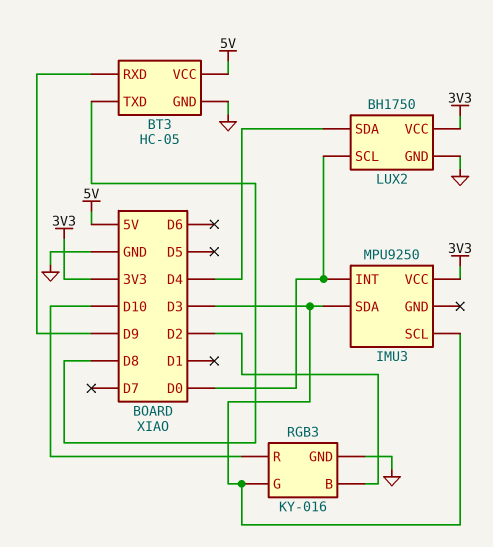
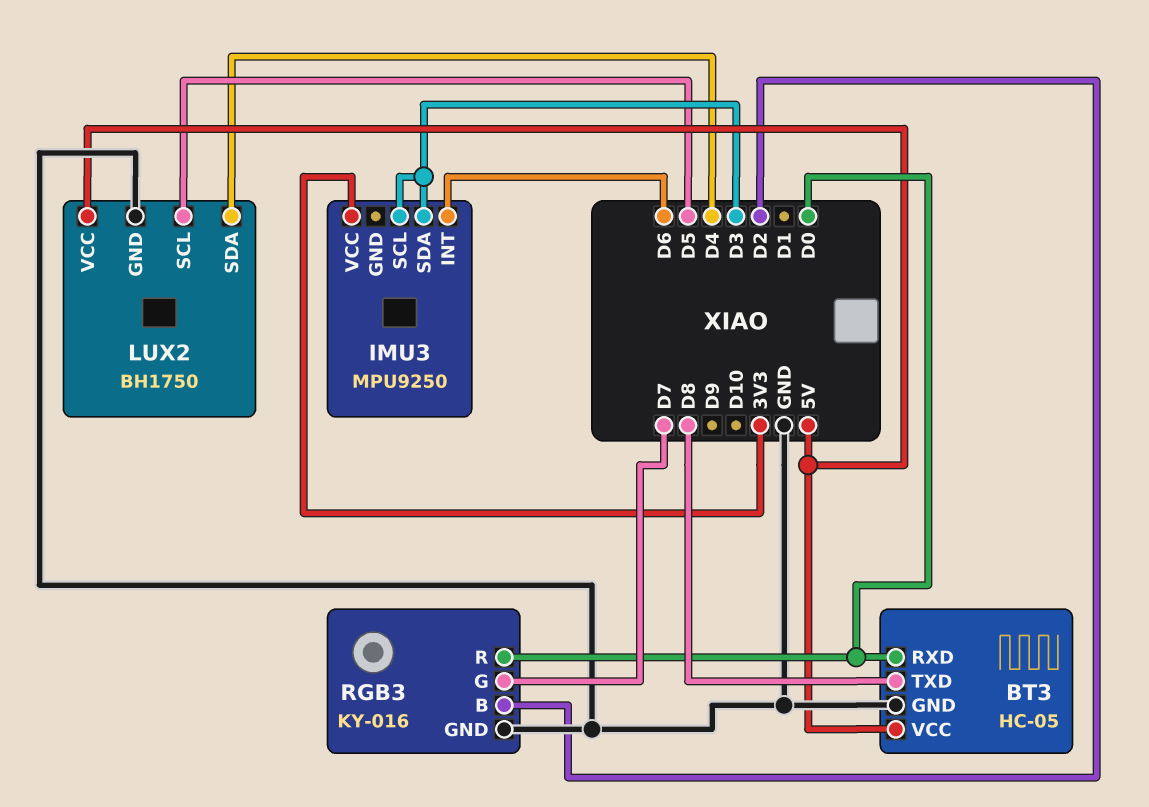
BT3 pin RXD: D9 -> D0
IMU3 pin INT: D0 -> D6
LUX2 pin SCL: D0 -> D5
LUX2 pin VCC: 3V3 -> 5V
RGB3 pin G: D3 -> D7
RGB3 pin R: D10 -> D0

